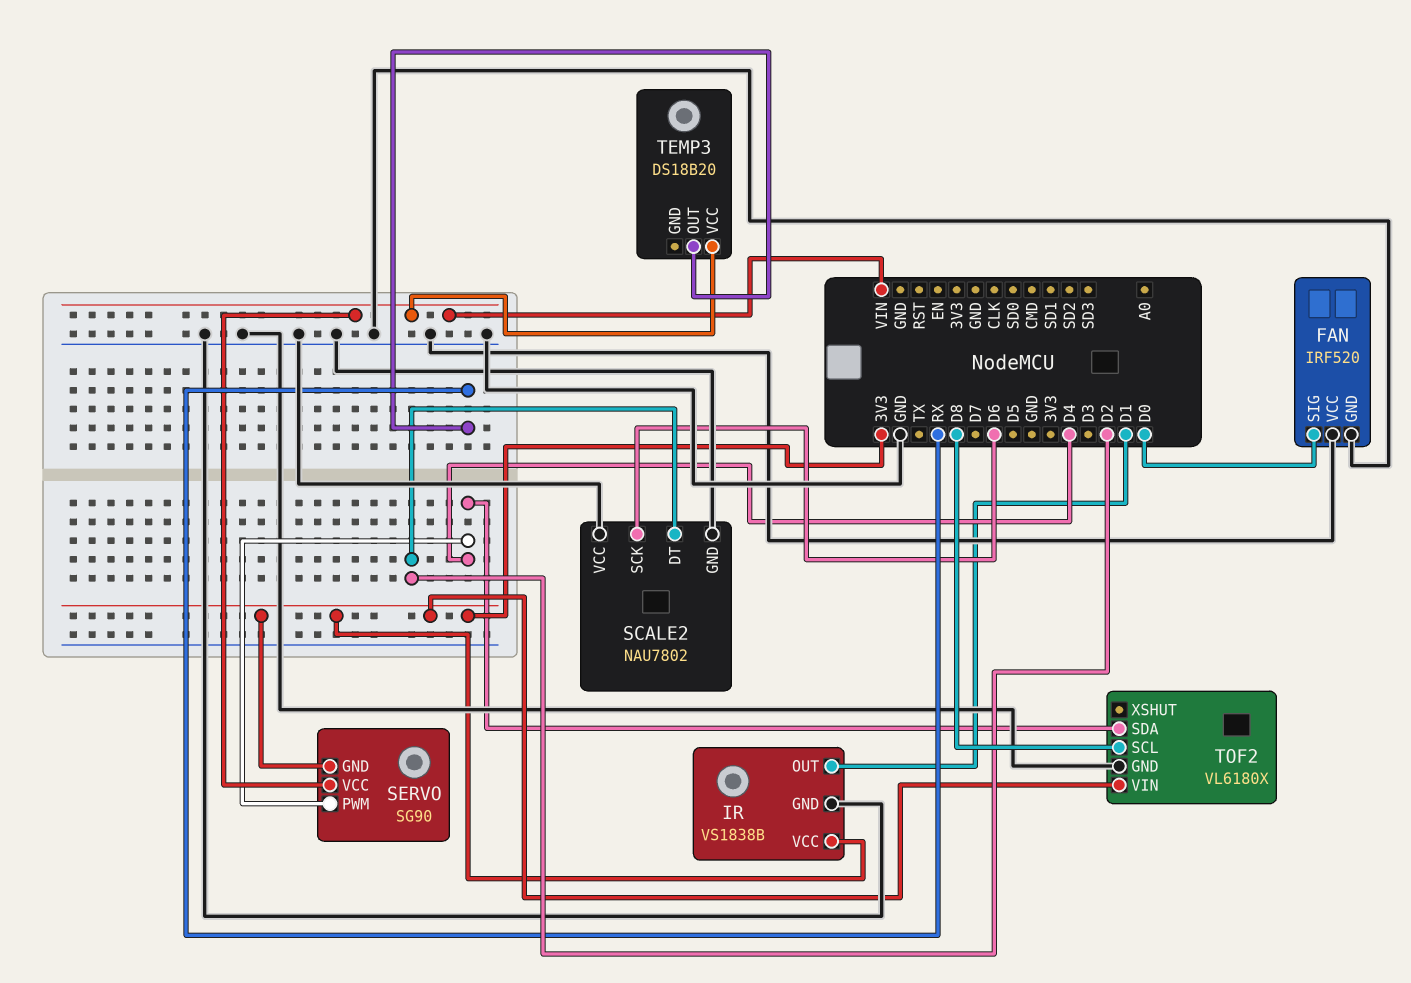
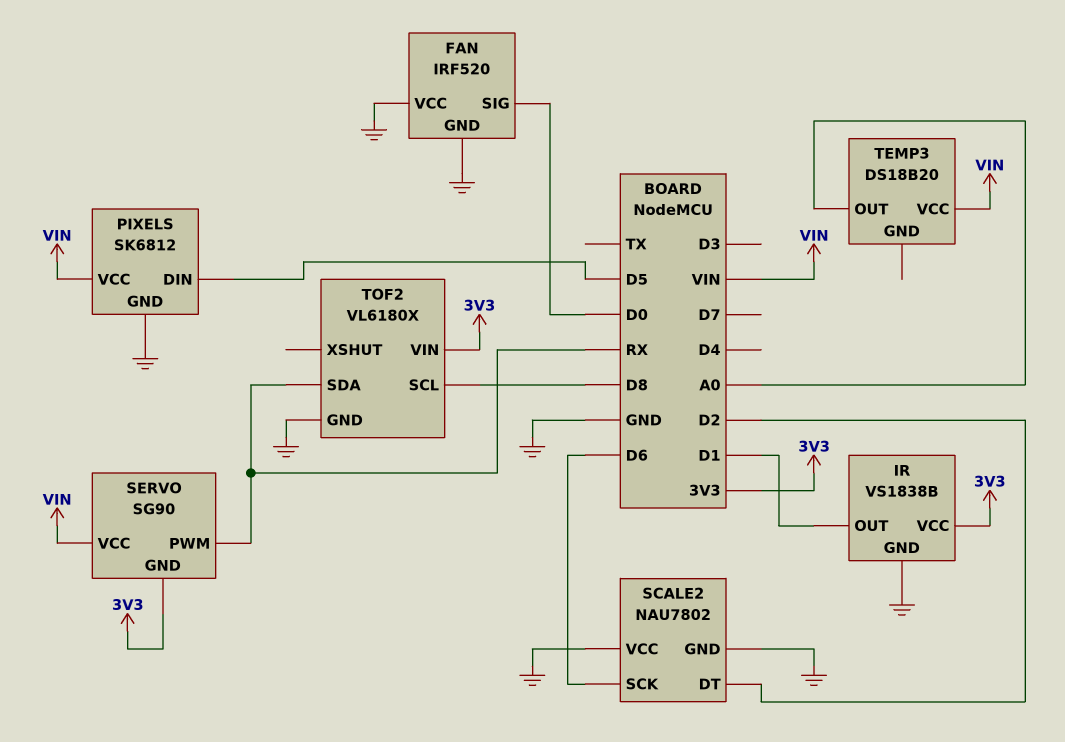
PIXELS: none -> SK6812
PIXELS pin DIN: none -> D5
PIXELS pin GND: none -> GND
PIXELS pin VCC: none -> VIN
SERVO pin PWM: D4 -> RX
TEMP3 pin OUT: RX -> A0
TOF2 pin SDA: D4 -> RX

